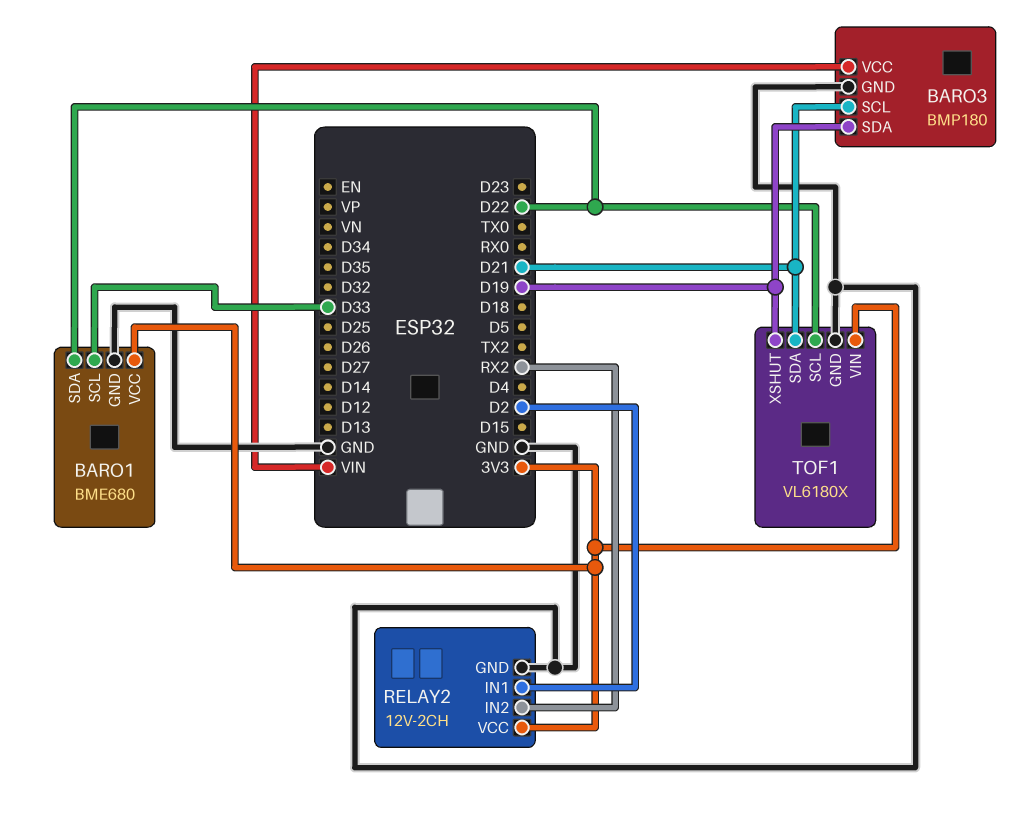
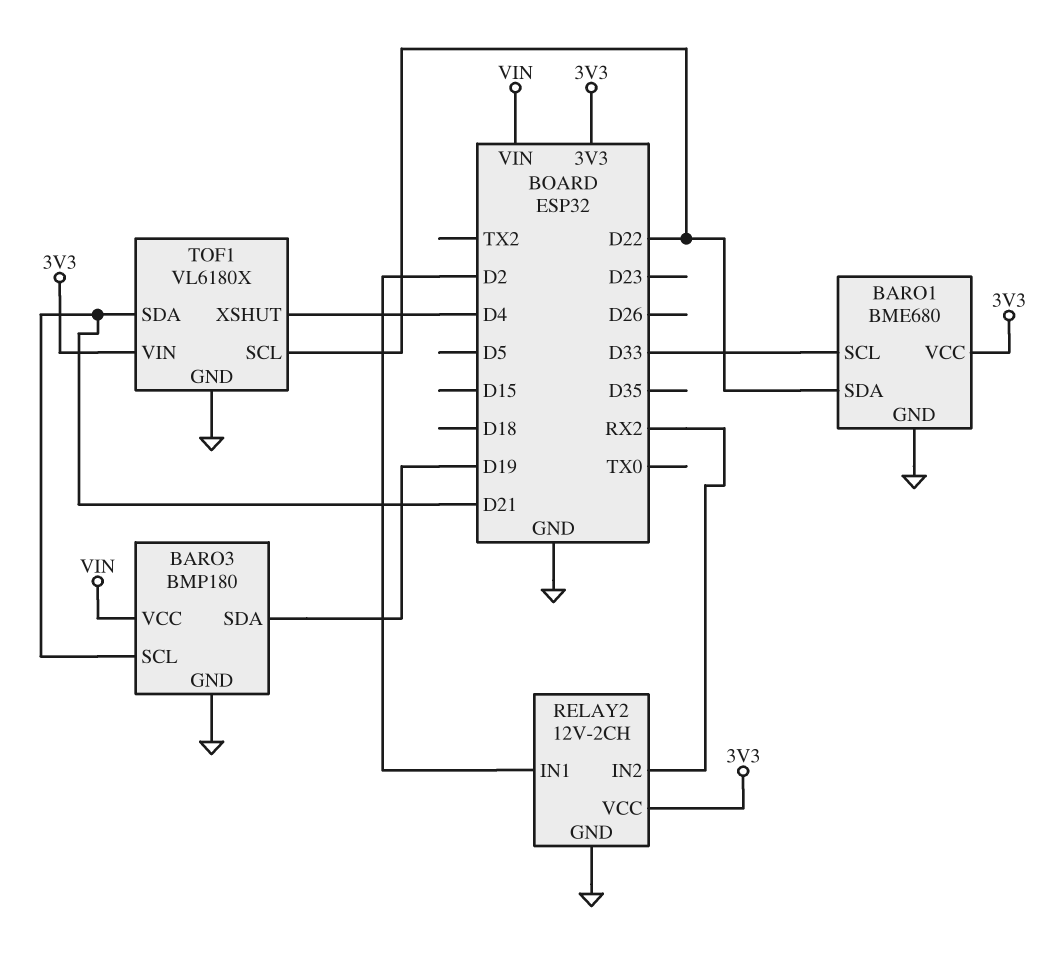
TOF1 pin XSHUT: D19 -> D4

